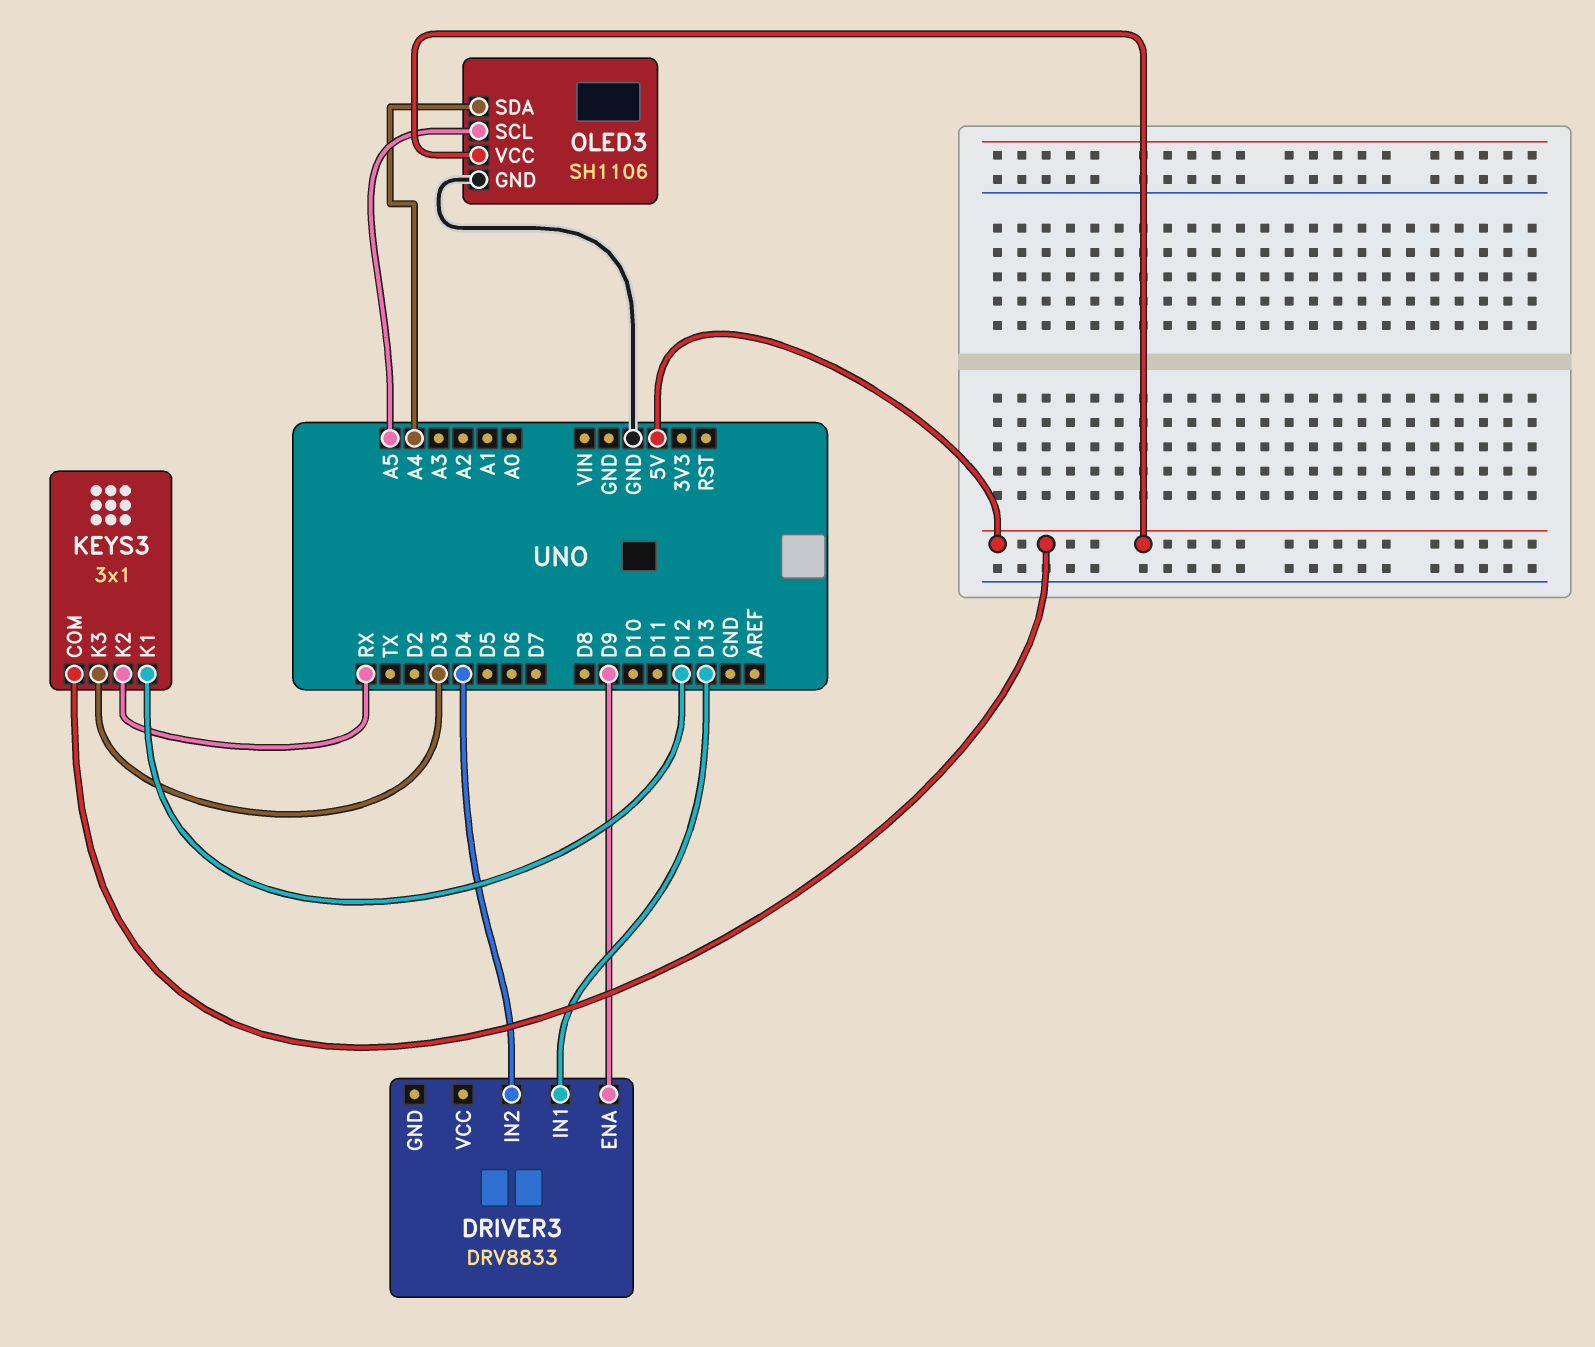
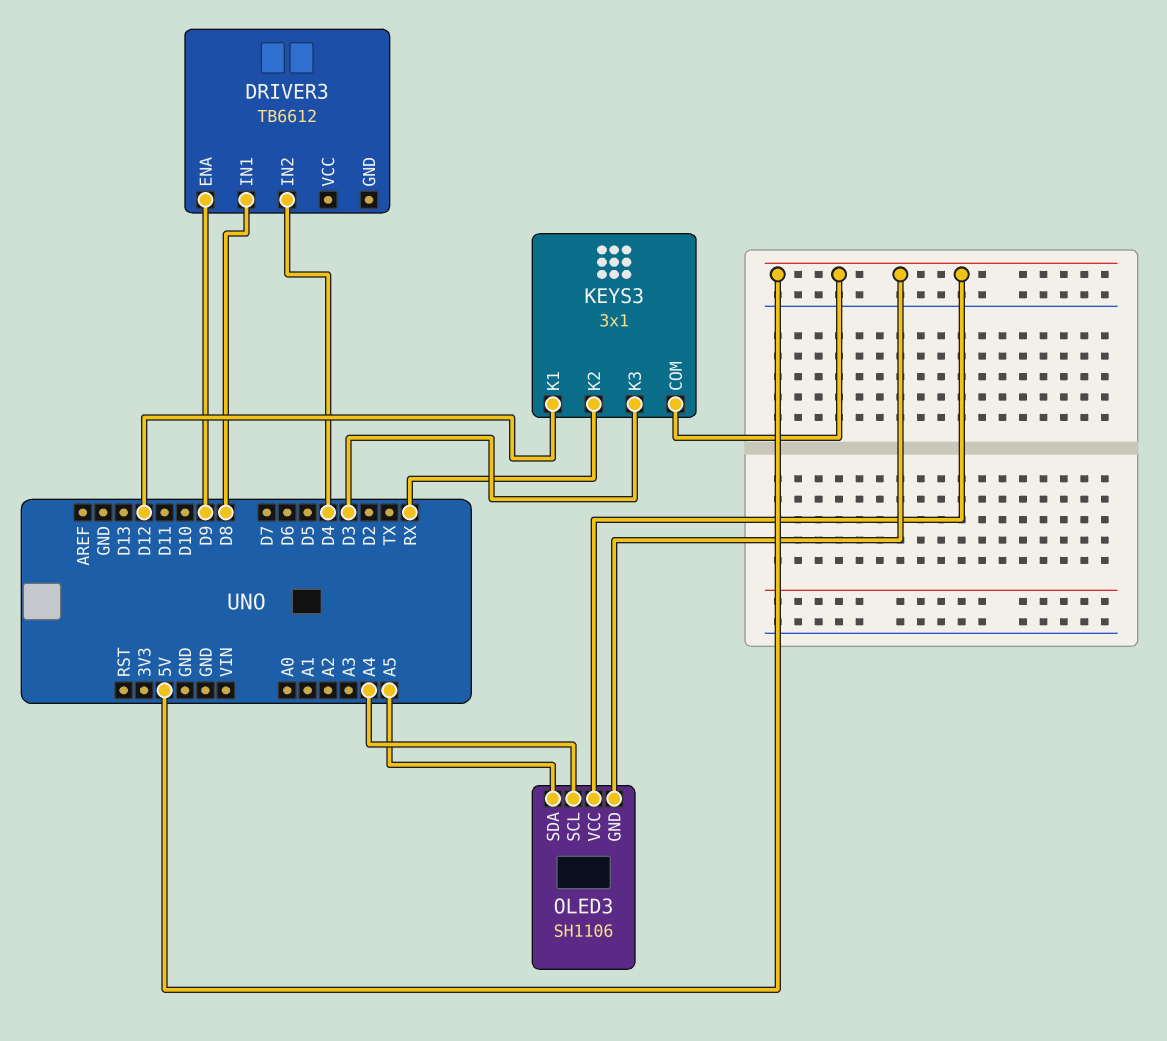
DRIVER3: DRV8833 -> TB6612
DRIVER3 pin IN1: D13 -> D8
OLED3 pin GND: GND -> 5V
OLED3 pin SCL: A5 -> A4
OLED3 pin SDA: A4 -> A5

